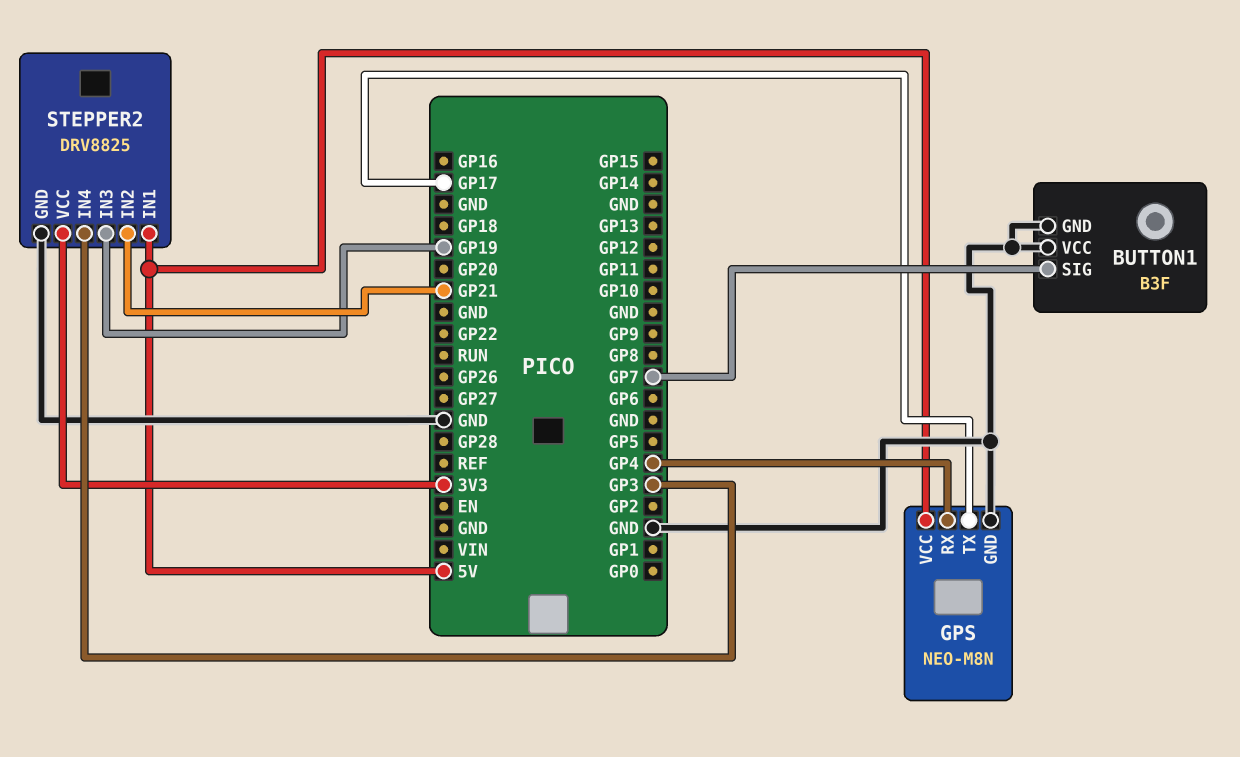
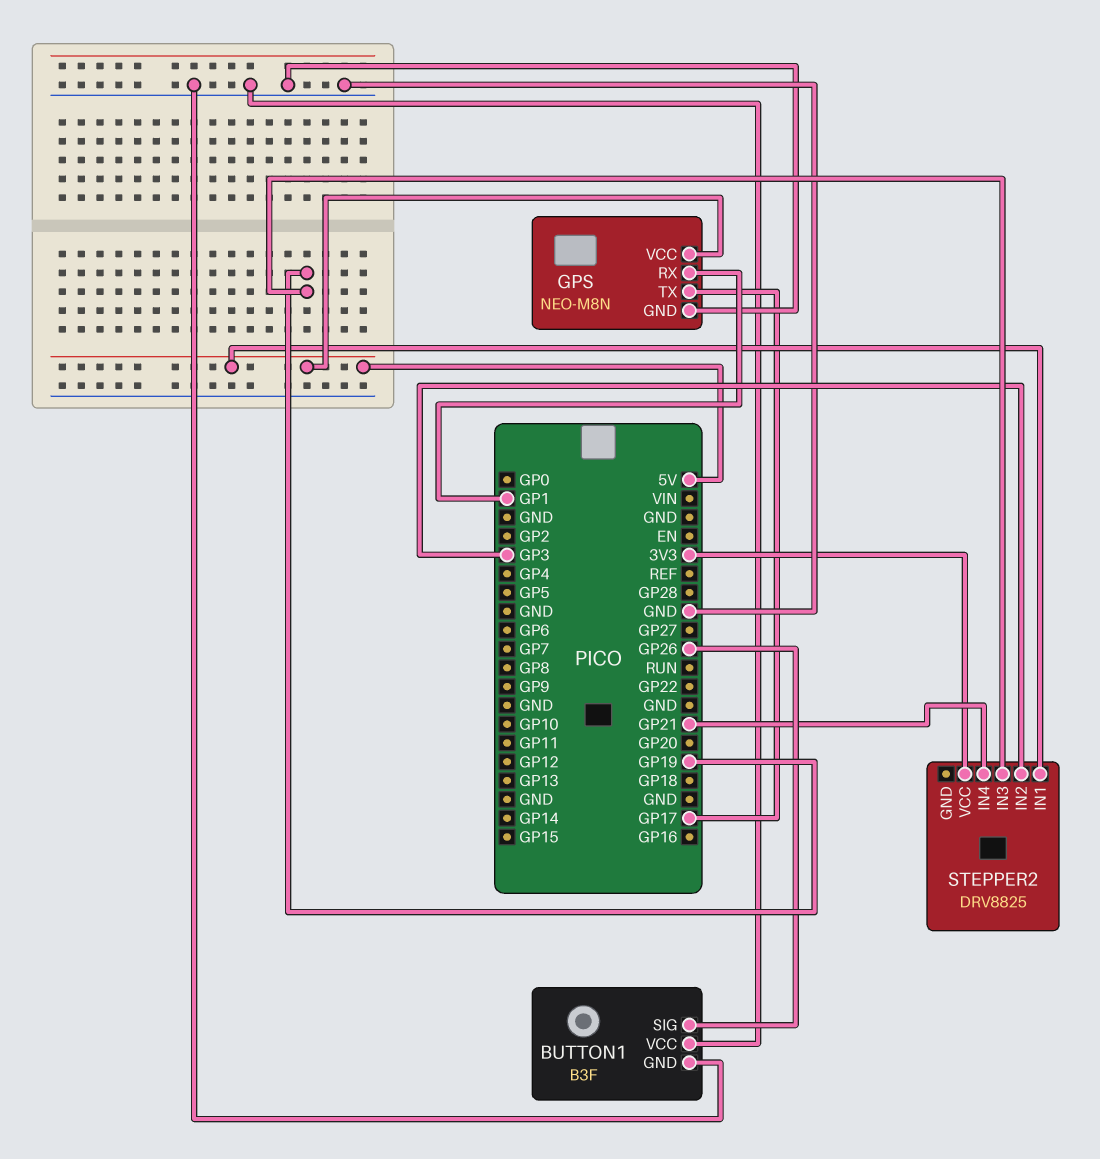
BUTTON1 pin SIG: GP7 -> GP26
GPS pin RX: GP4 -> GP1
STEPPER2 pin GND: GND -> none
STEPPER2 pin IN2: GP21 -> GP3
STEPPER2 pin IN4: GP3 -> GP21

